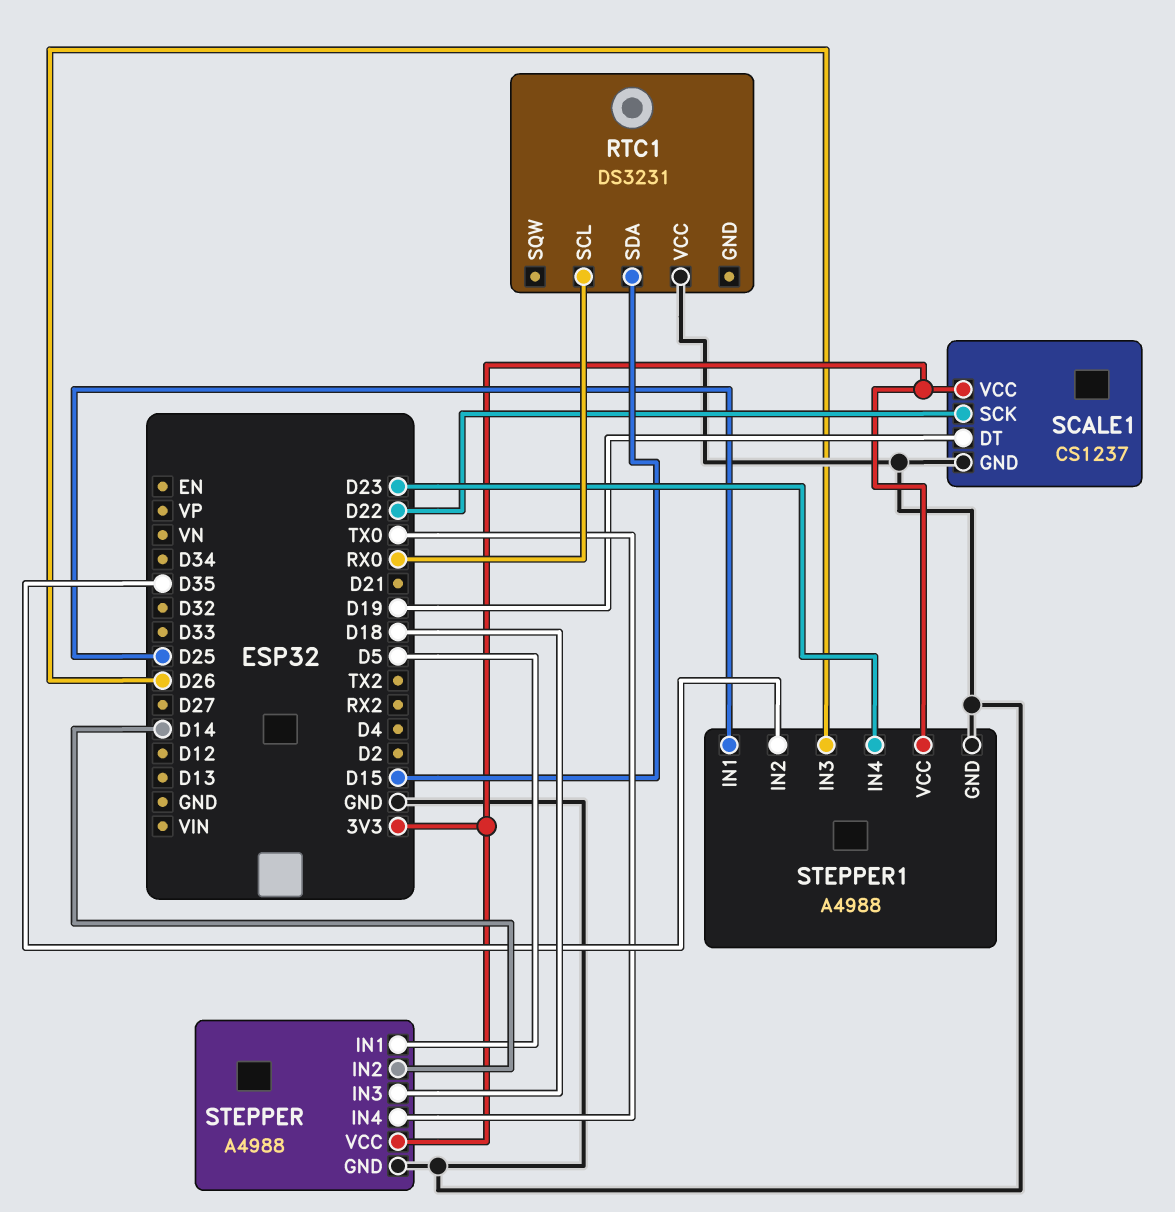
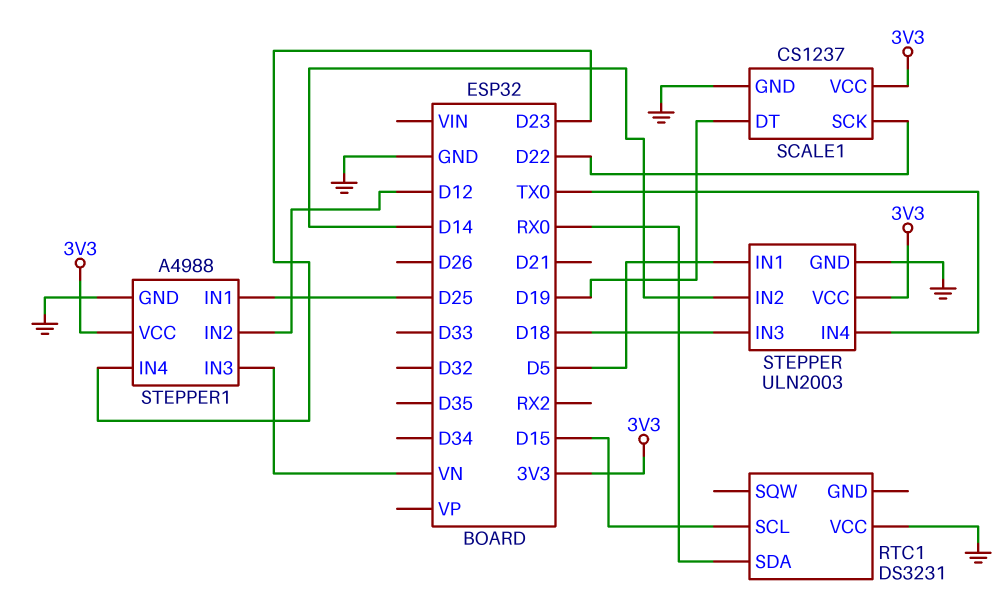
RTC1 pin SCL: RX0 -> D15
RTC1 pin SDA: D15 -> RX0
STEPPER: A4988 -> ULN2003
STEPPER1 pin IN2: D35 -> D12
STEPPER1 pin IN3: D26 -> VN

